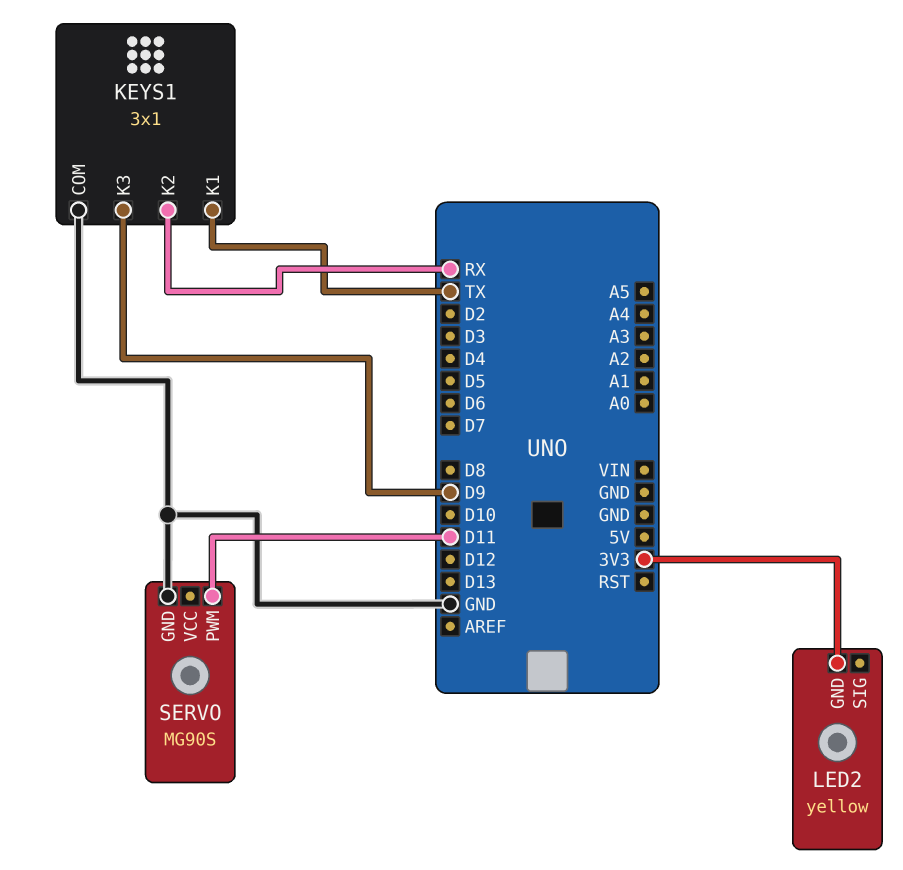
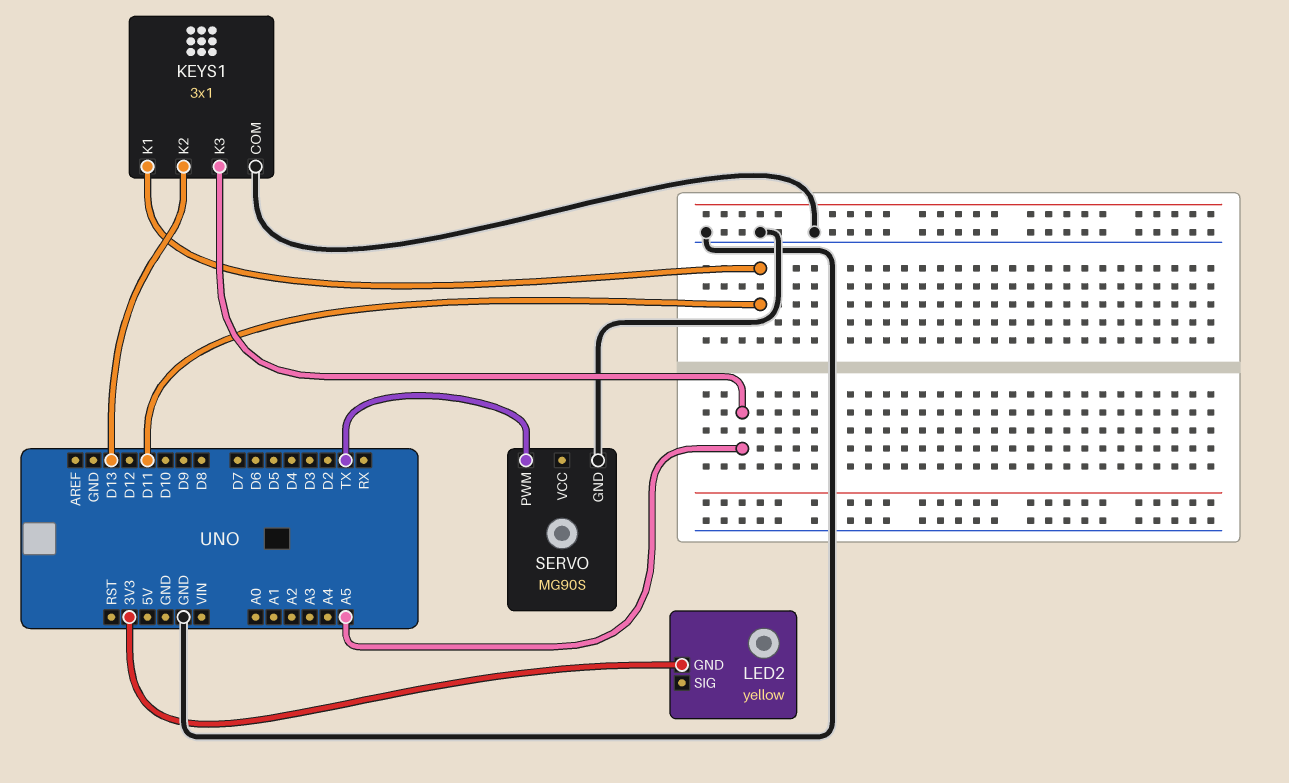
KEYS1 pin K1: TX -> D11
KEYS1 pin K2: RX -> D13
KEYS1 pin K3: D9 -> A5
SERVO pin PWM: D11 -> TX

